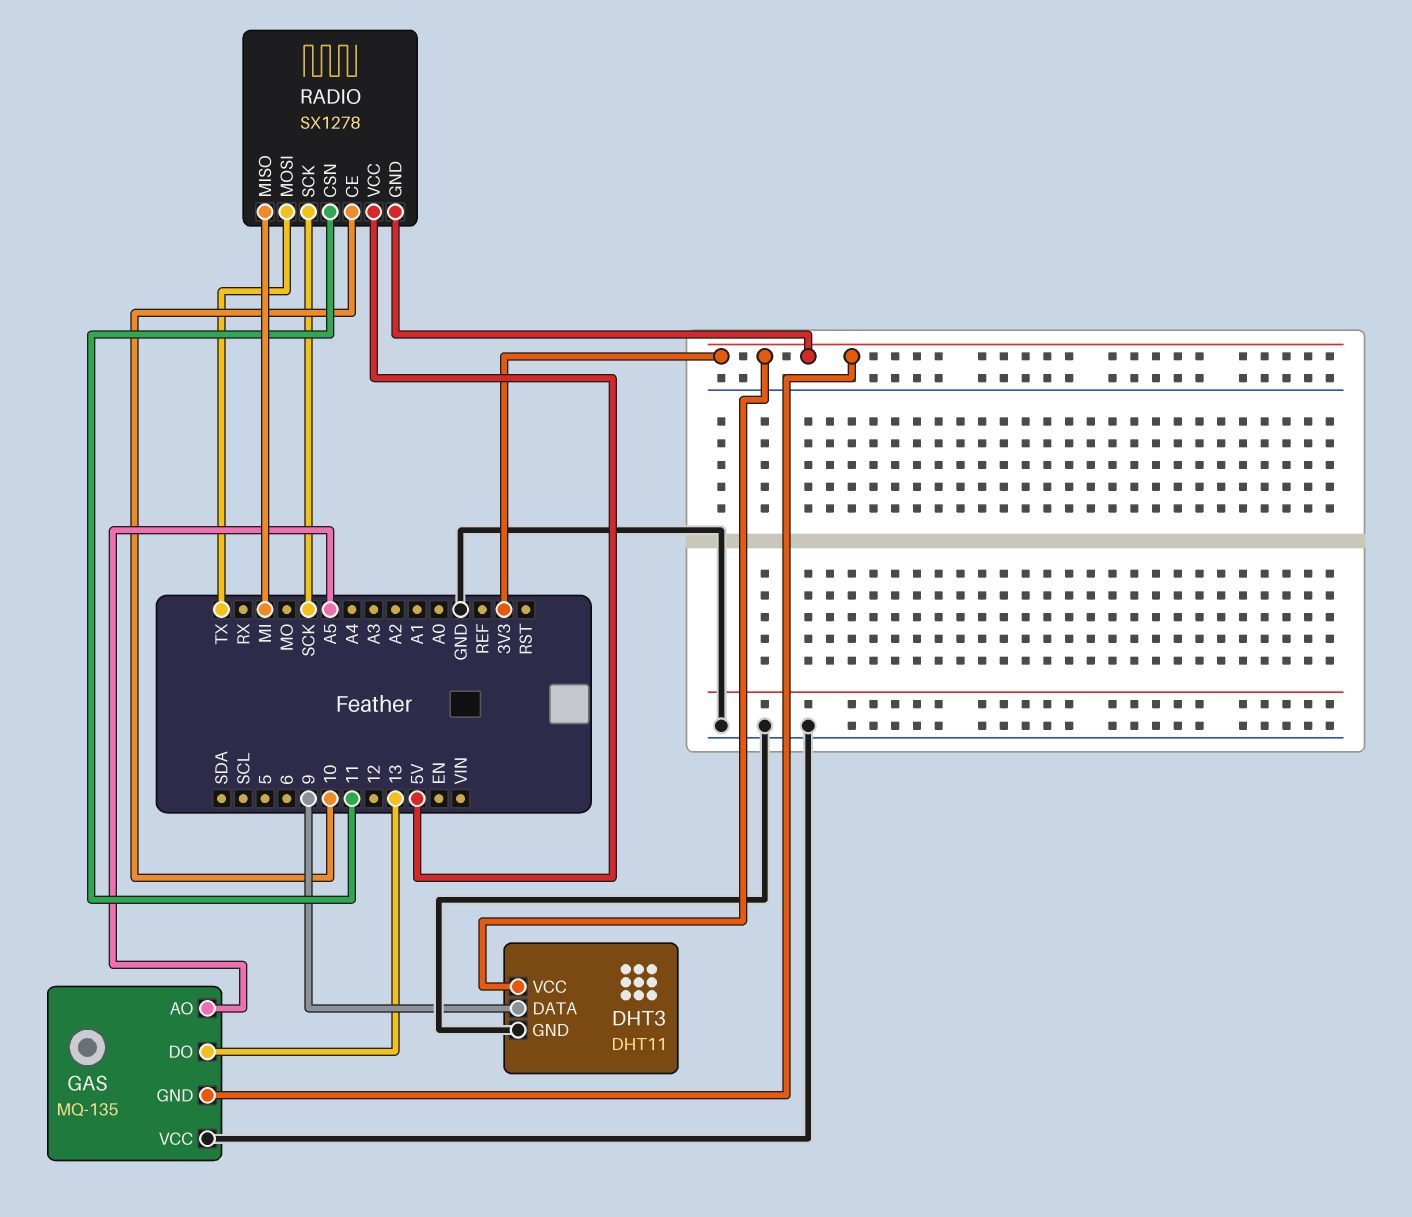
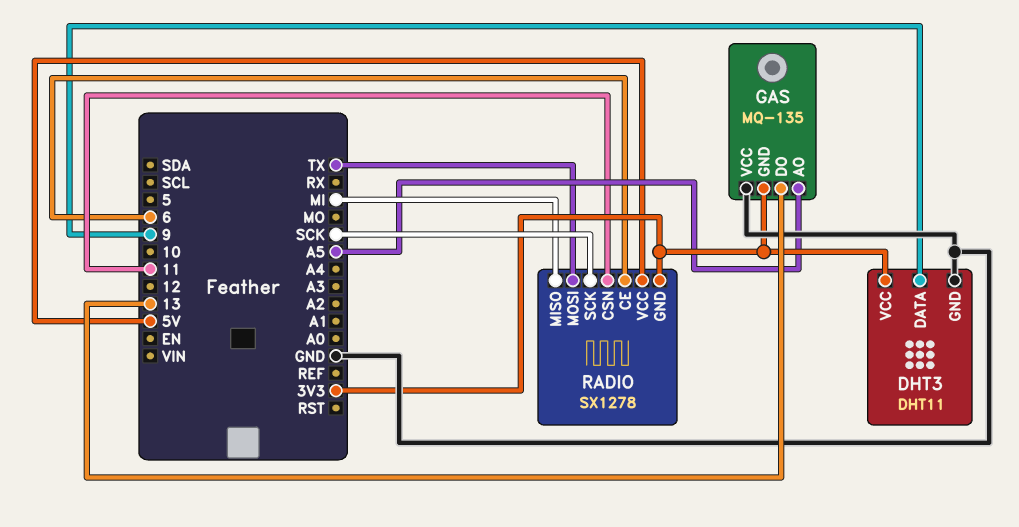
RADIO pin CE: 10 -> 6

